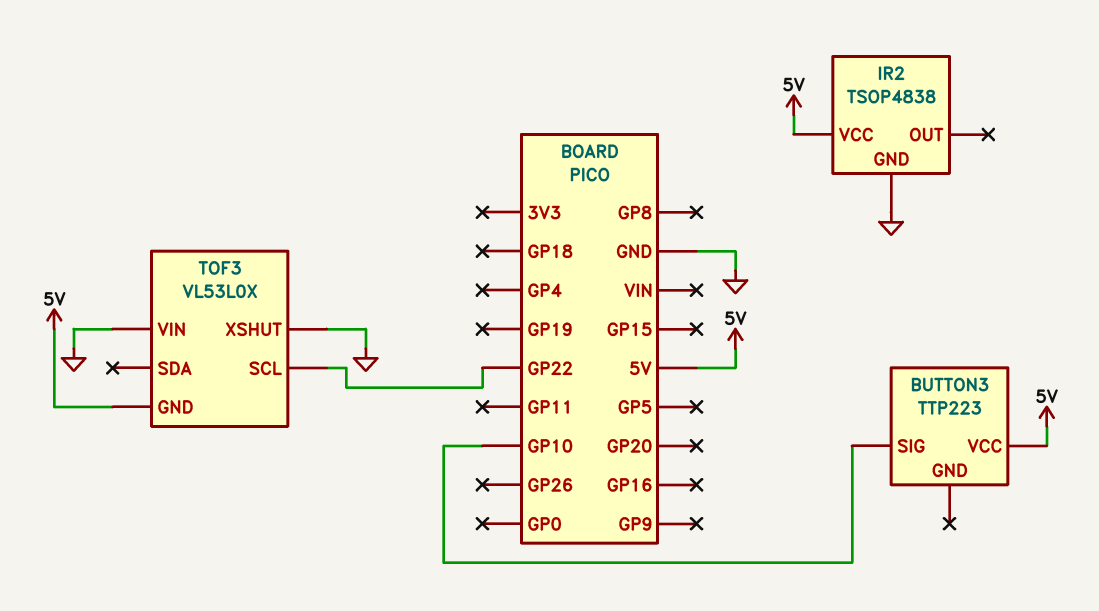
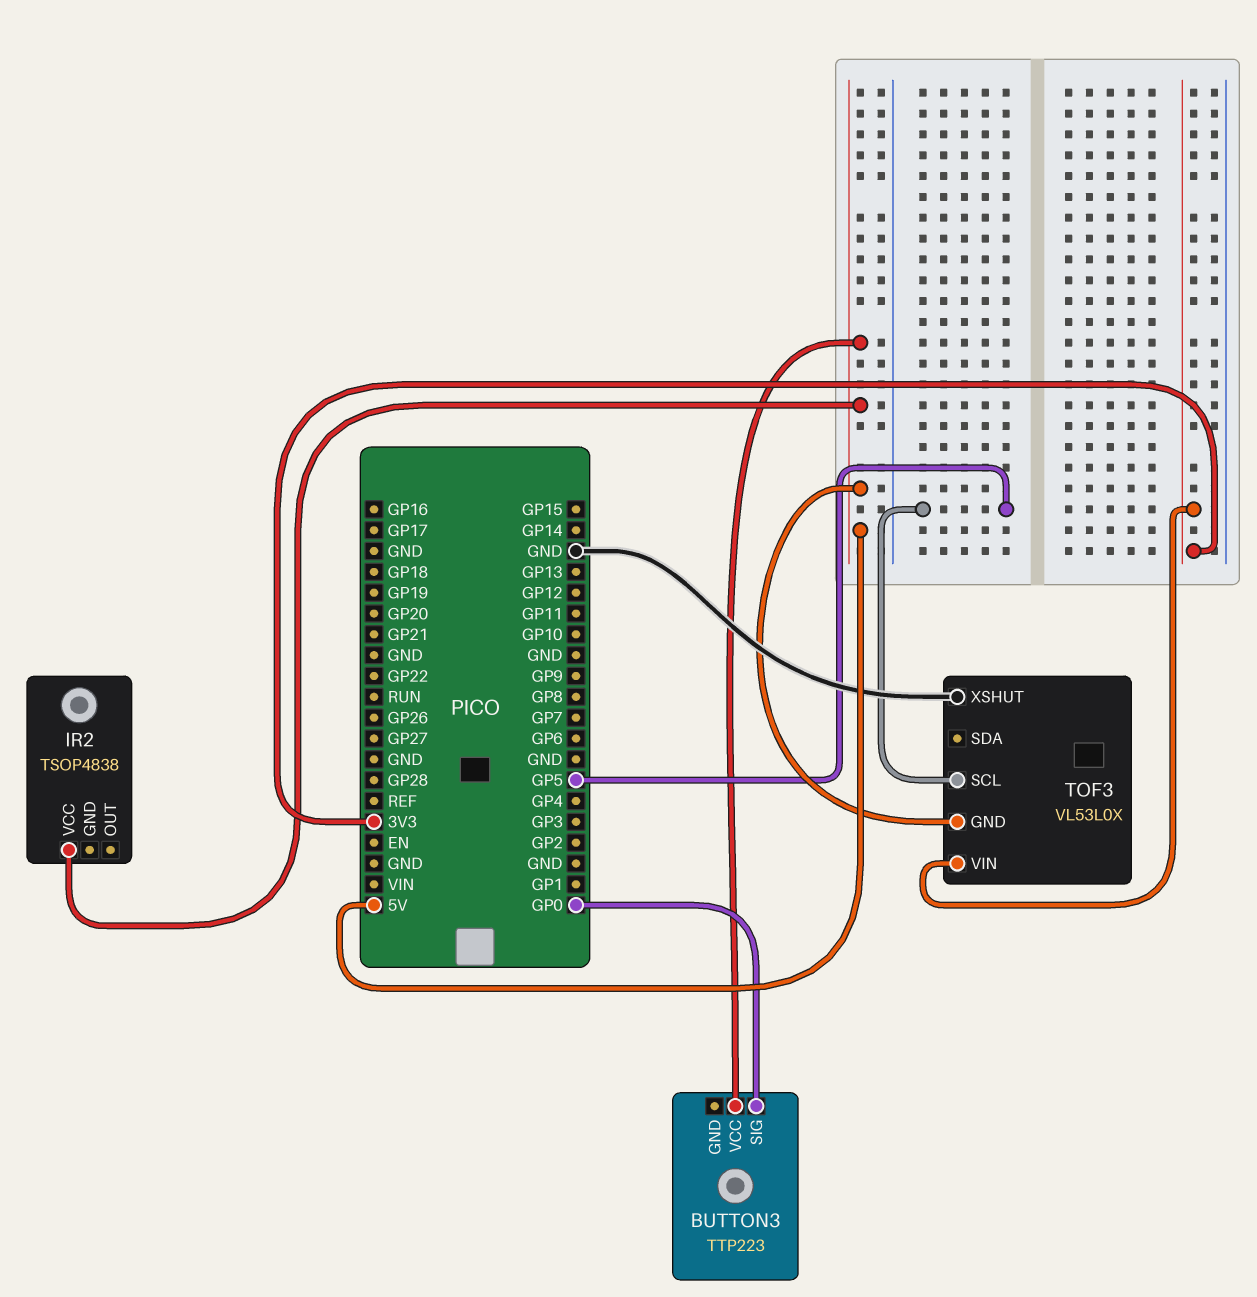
BUTTON3 pin SIG: GP10 -> GP0
IR2 pin GND: GND -> none
TOF3 pin SCL: GP22 -> GP5
TOF3 pin VIN: GND -> 3V3

